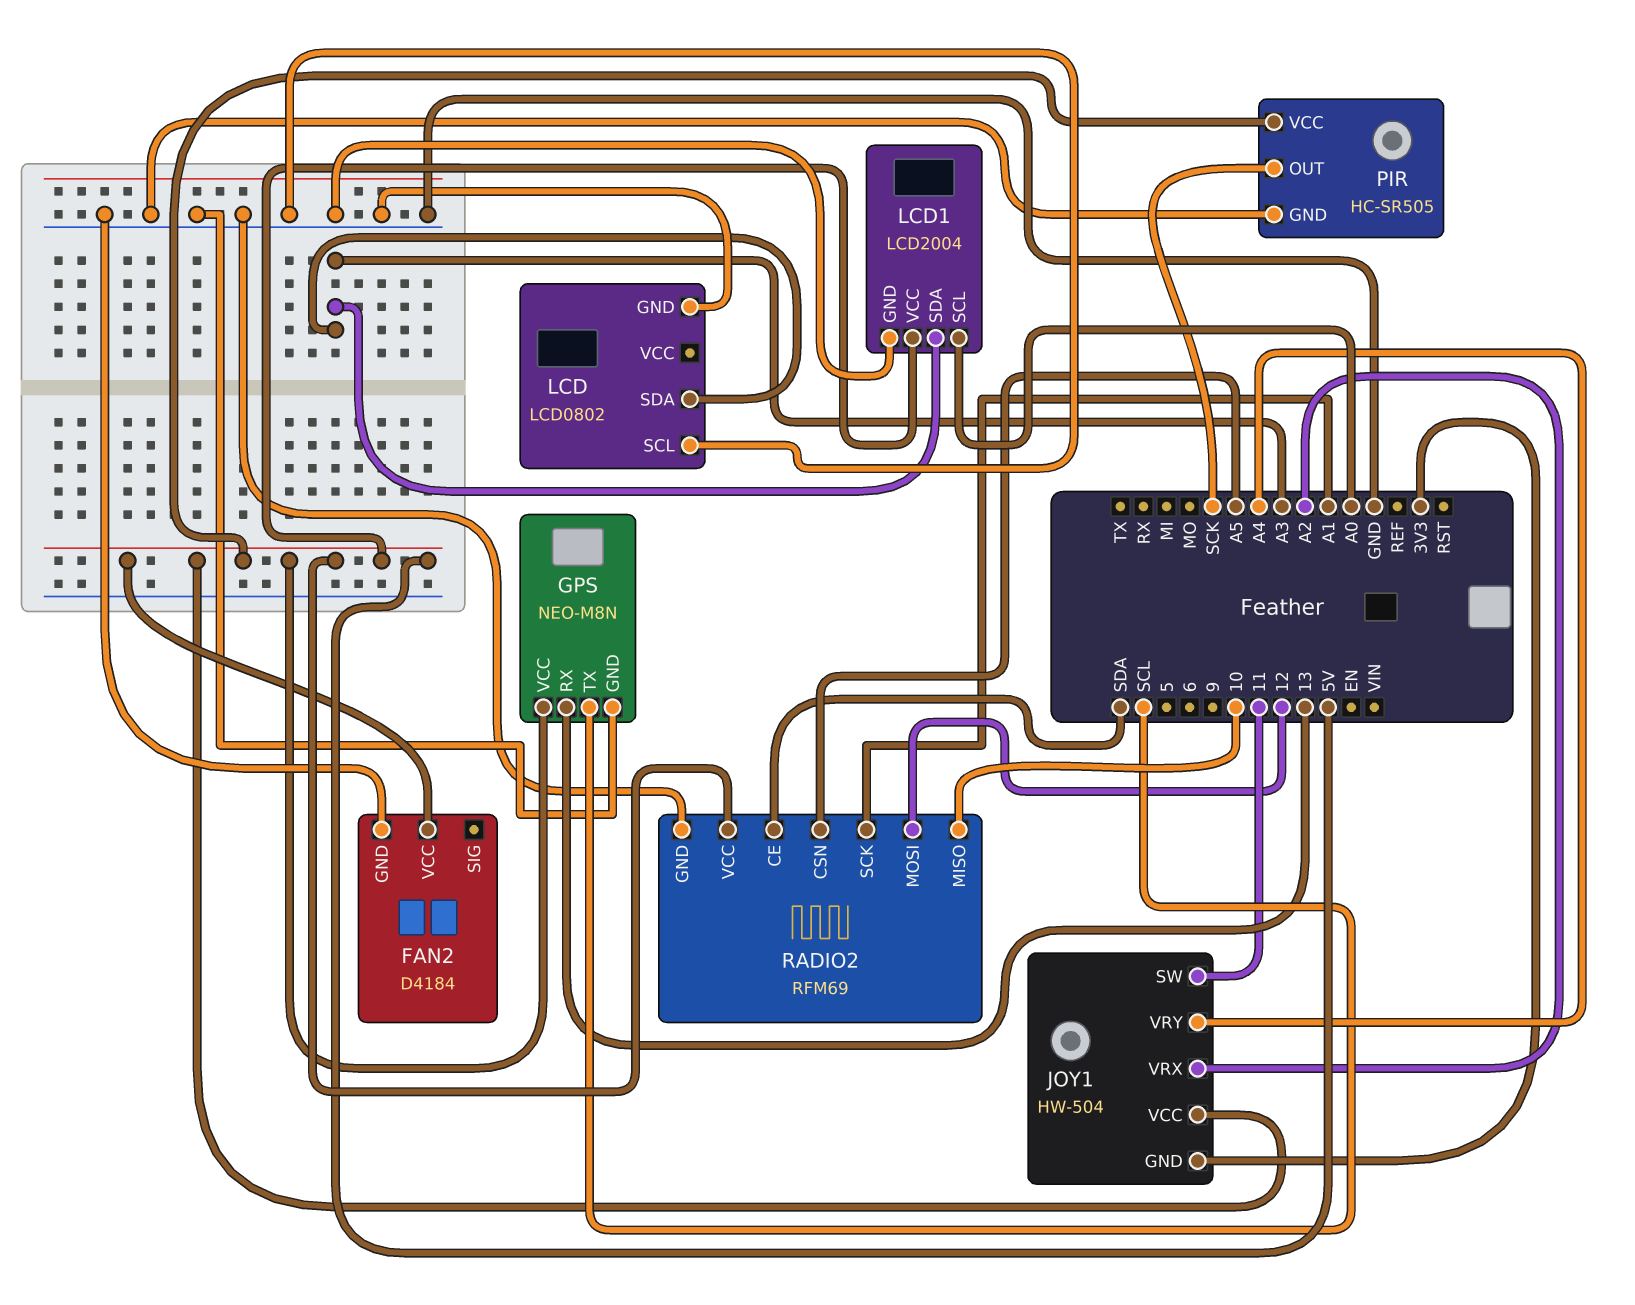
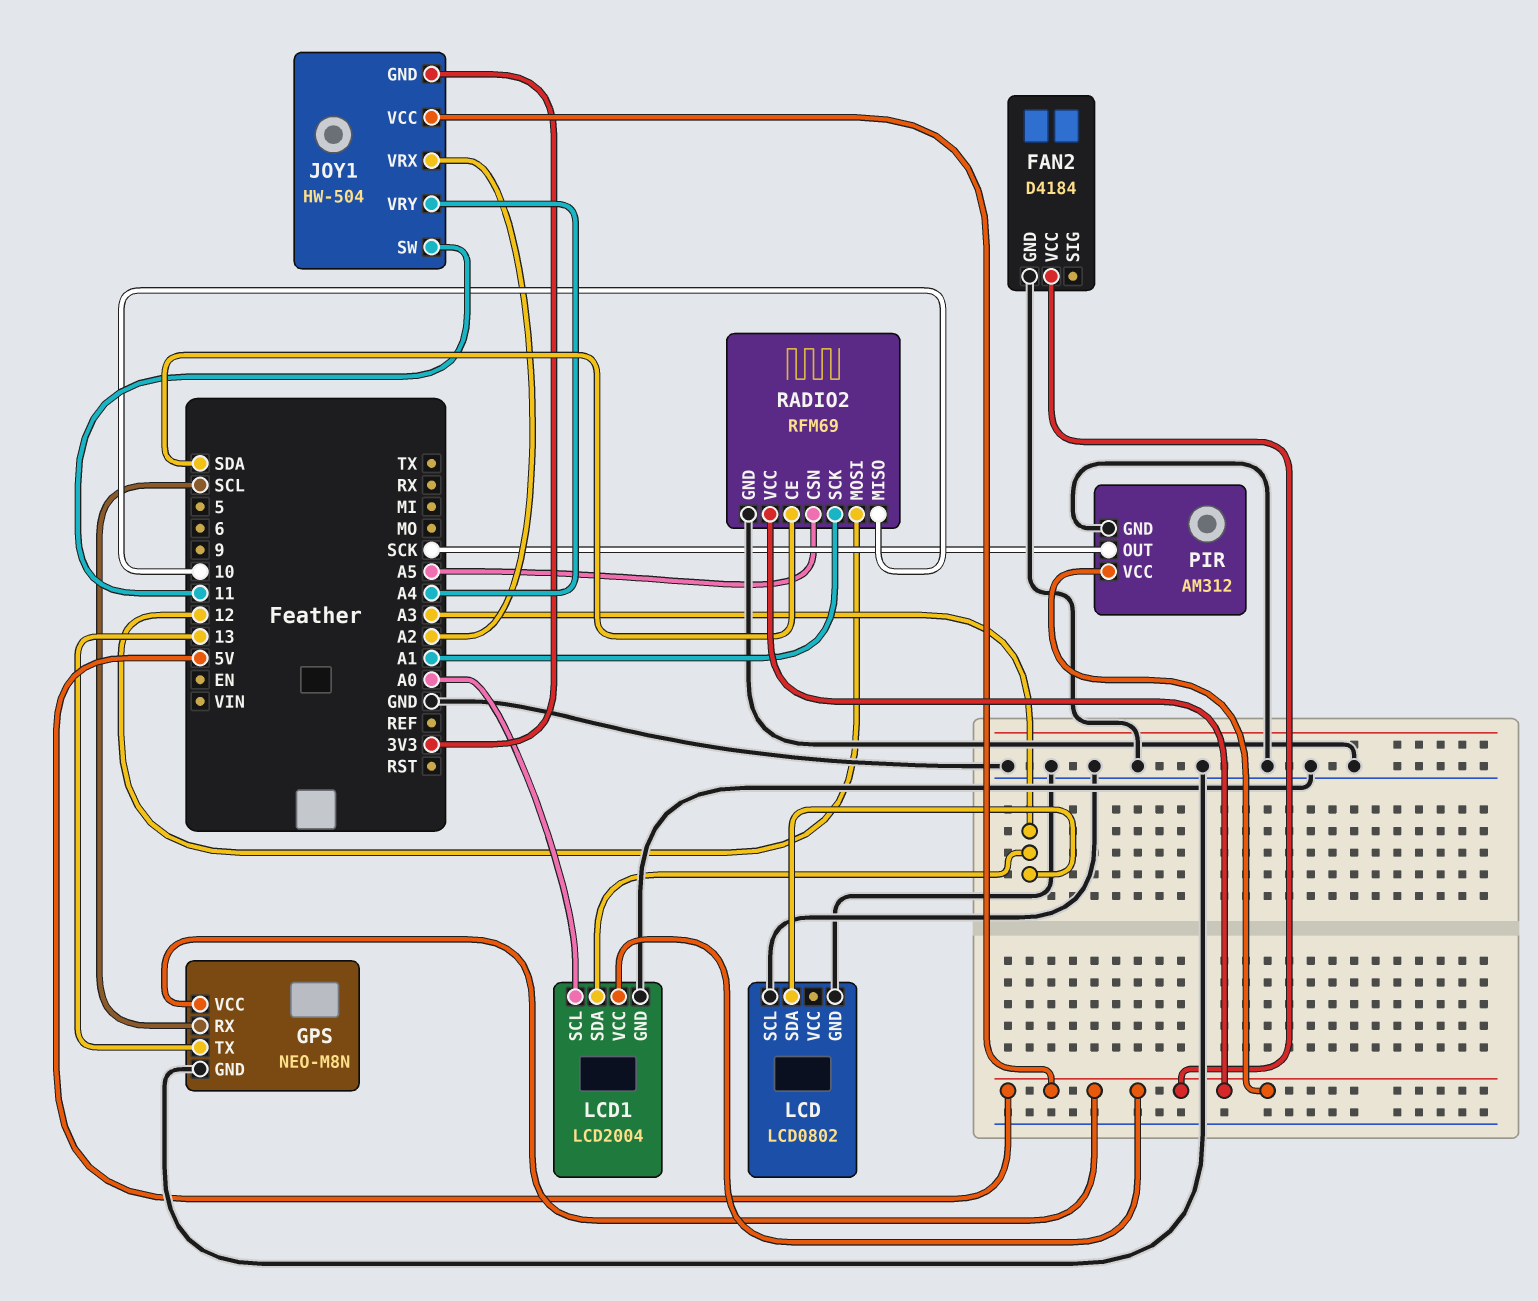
GPS pin RX: 13 -> SCL
GPS pin TX: SCL -> 13
PIR: HC-SR505 -> AM312

